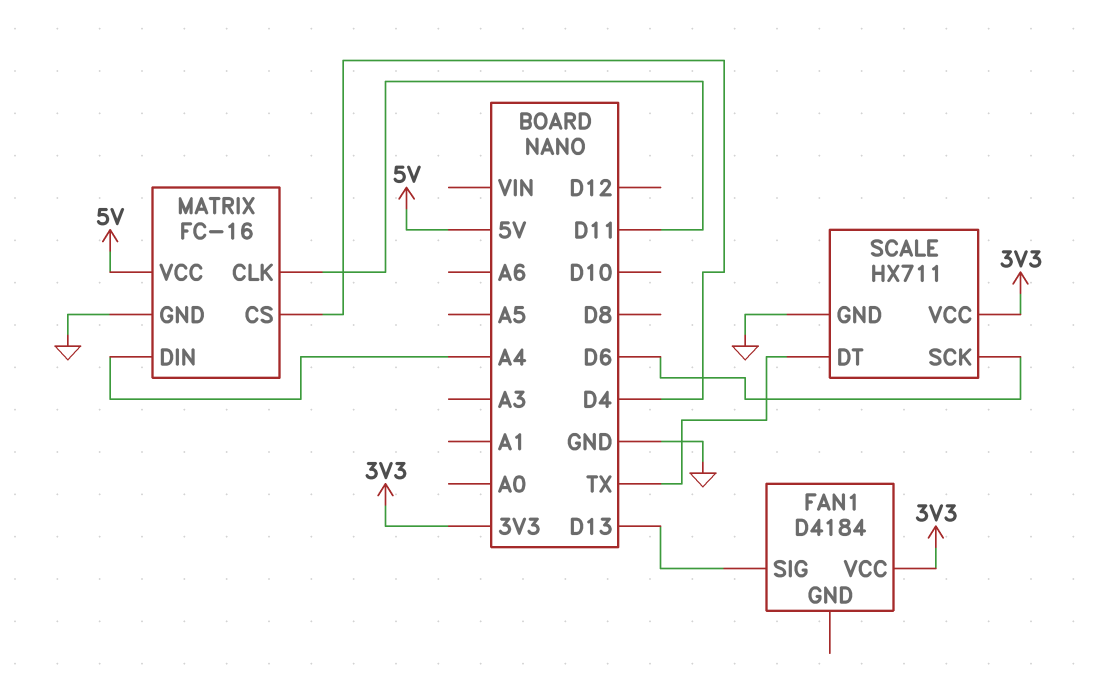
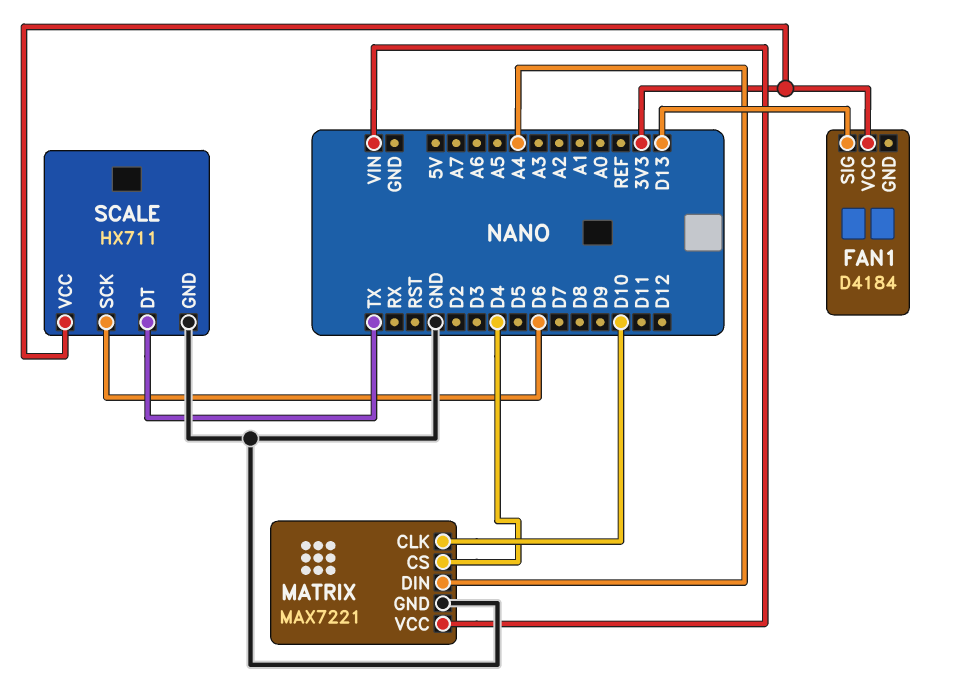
MATRIX: FC-16 -> MAX7221
MATRIX pin CLK: D11 -> D10
MATRIX pin VCC: 5V -> VIN

